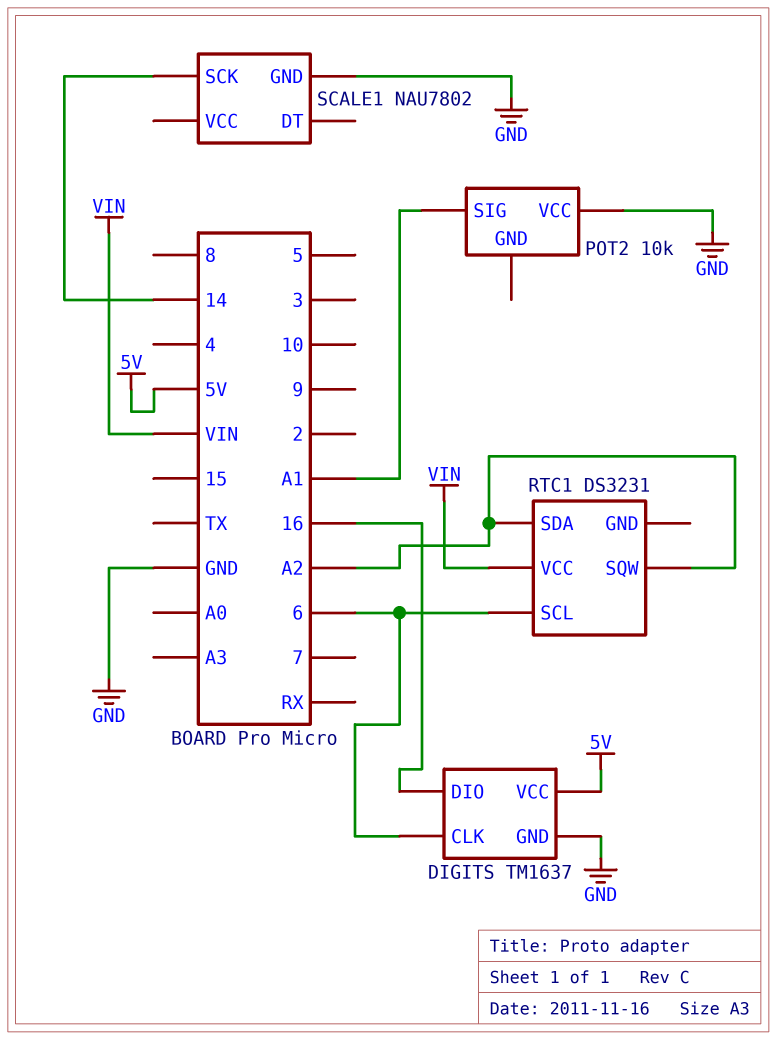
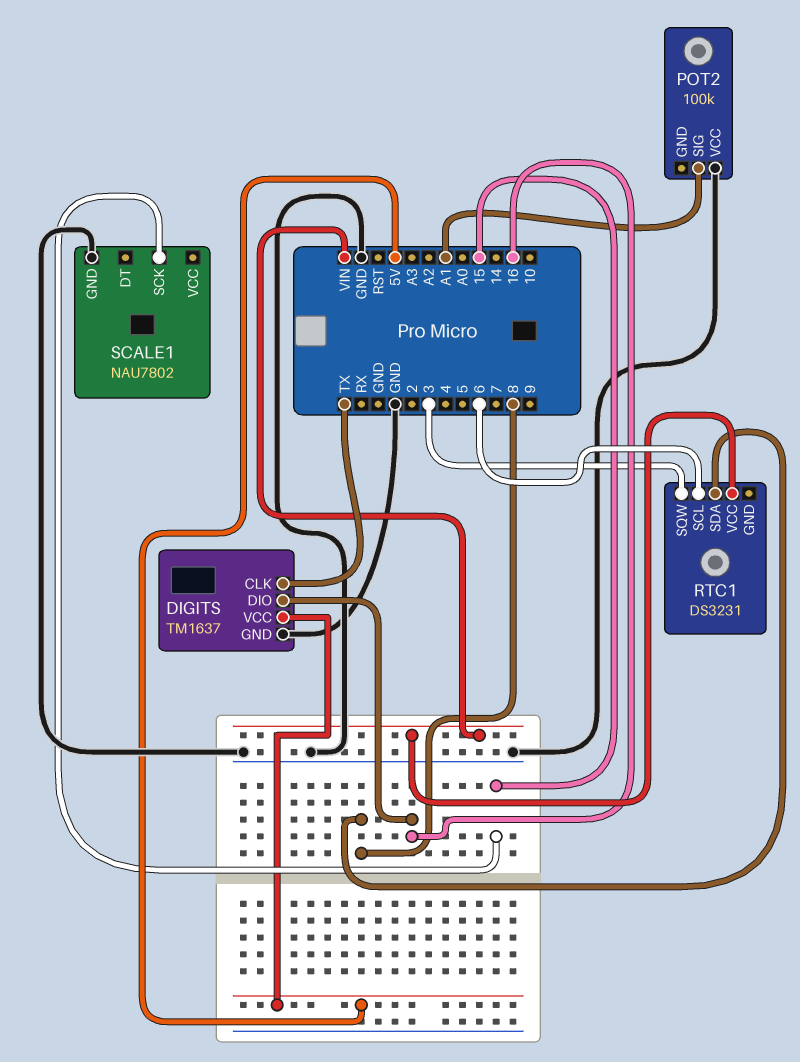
DIGITS pin CLK: 6 -> TX
POT2: 10k -> 100k
RTC1 pin SDA: A2 -> 8
RTC1 pin SQW: A2 -> 3
SCALE1 pin SCK: 14 -> 15

